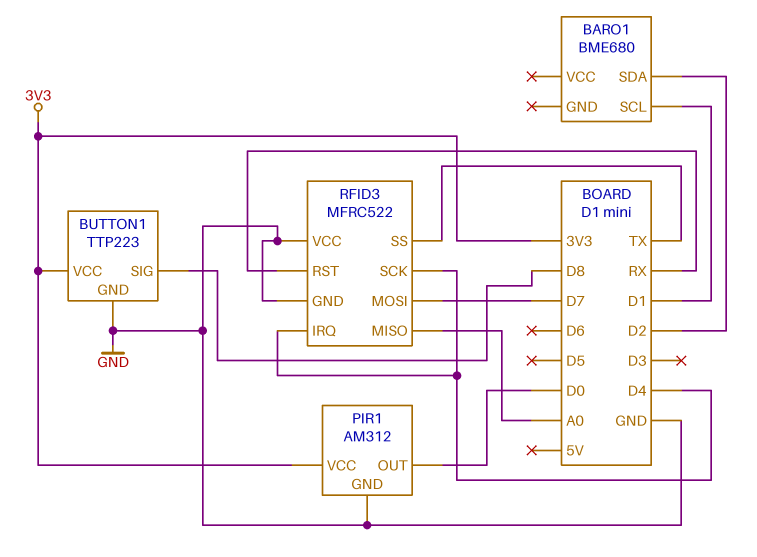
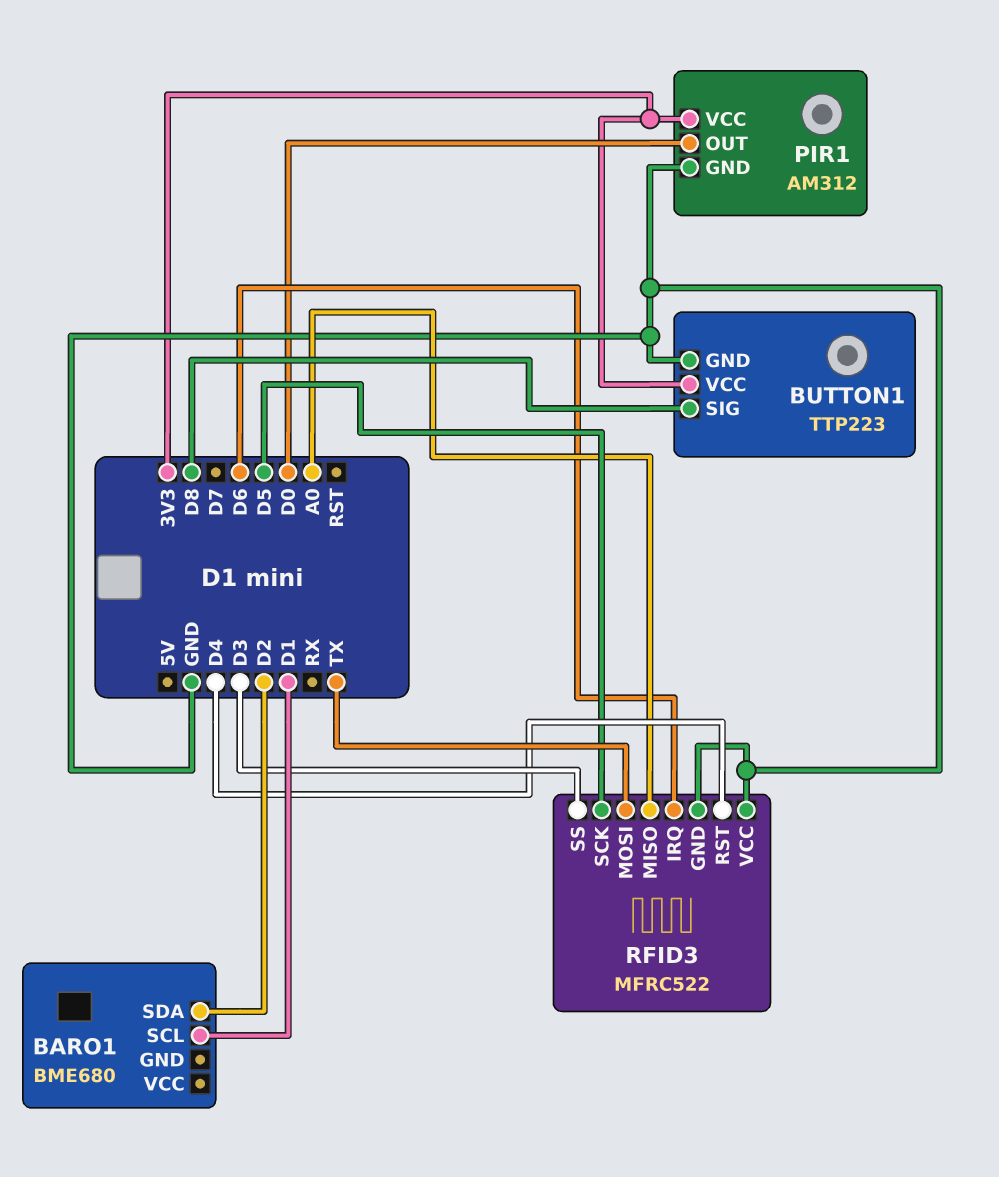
RFID3 pin IRQ: D4 -> D6
RFID3 pin MOSI: D7 -> TX
RFID3 pin RST: RX -> D4
RFID3 pin SCK: D4 -> D5
RFID3 pin SS: TX -> D3

